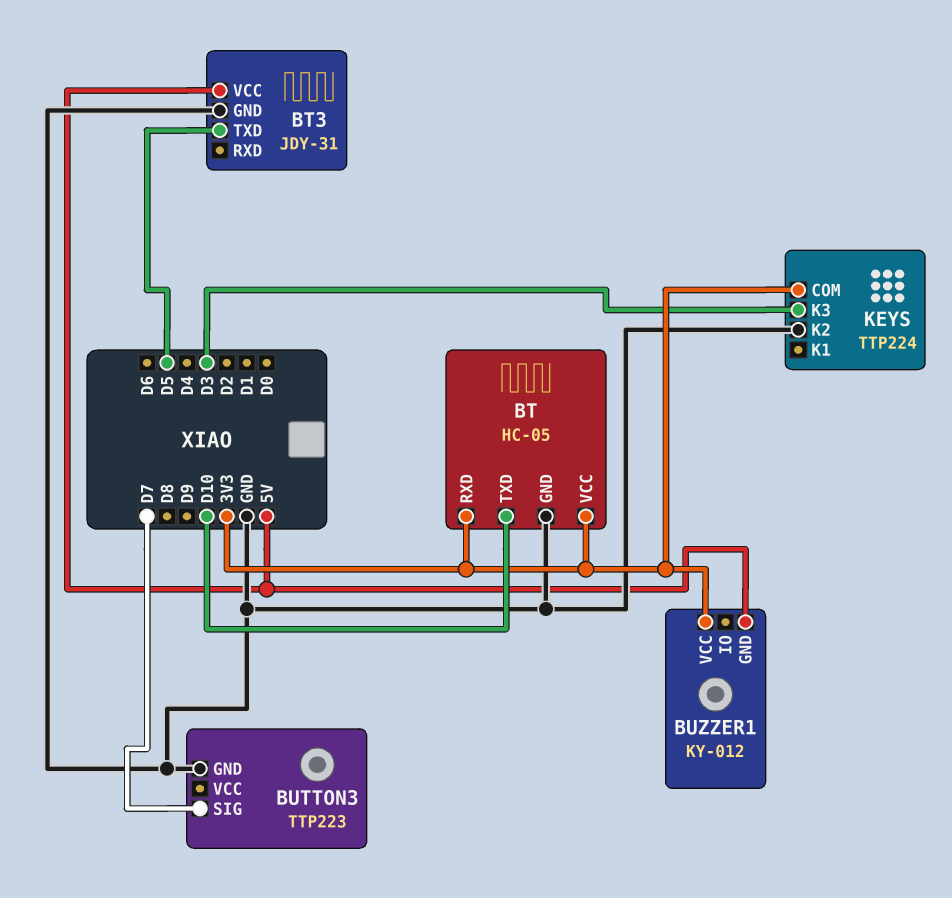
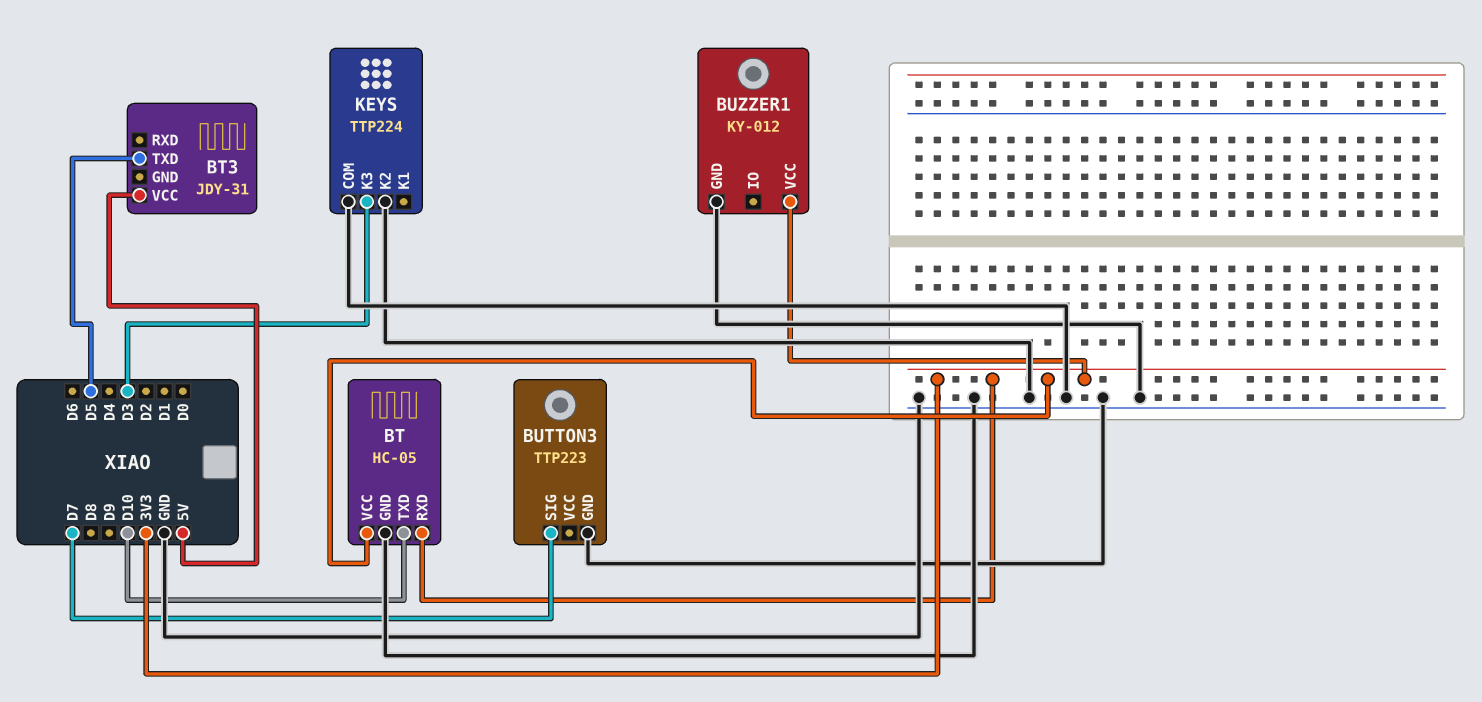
BT3 pin GND: GND -> none
BUZZER1 pin GND: 5V -> GND
KEYS pin COM: 3V3 -> GND

